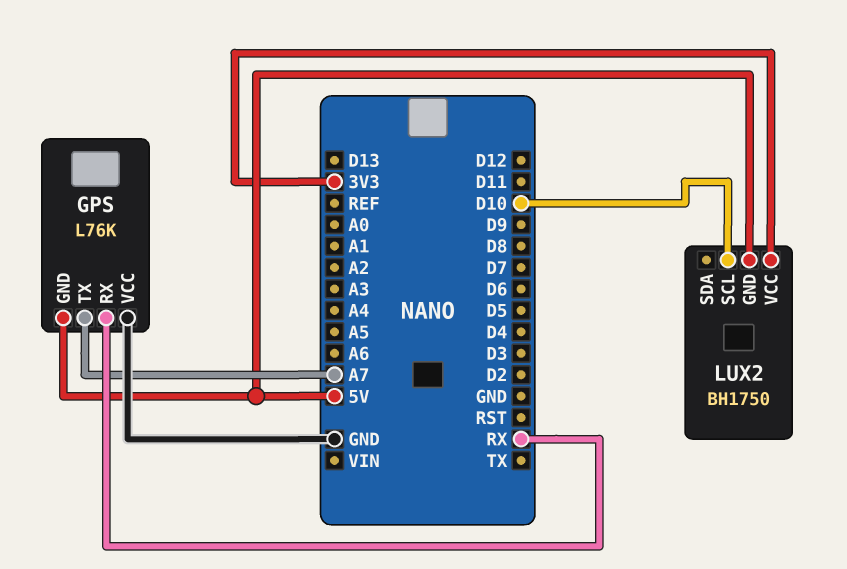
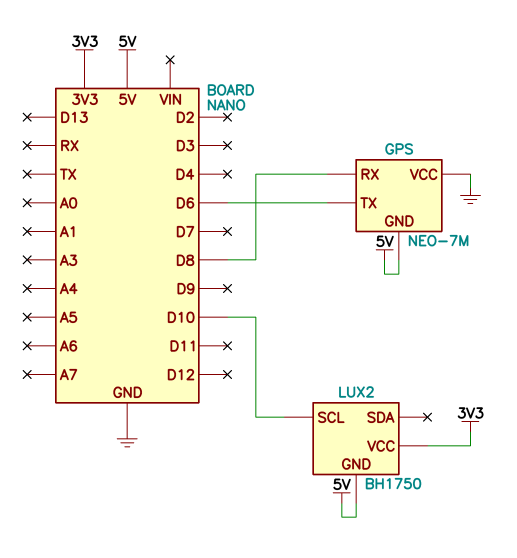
GPS: L76K -> NEO-7M
GPS pin RX: RX -> D8
GPS pin TX: A7 -> D6

